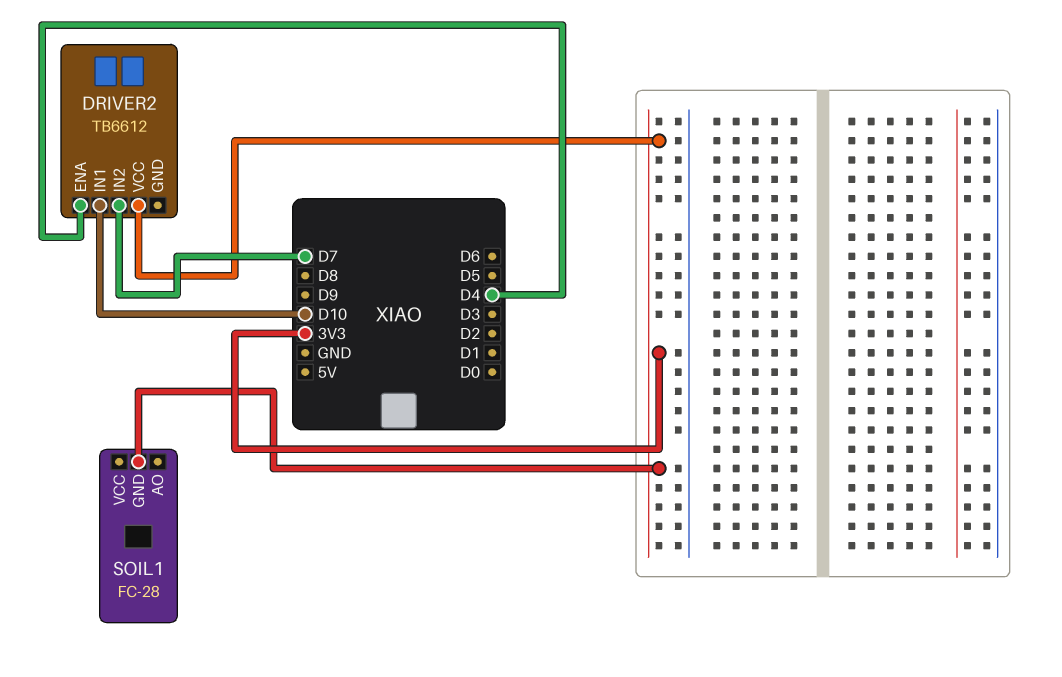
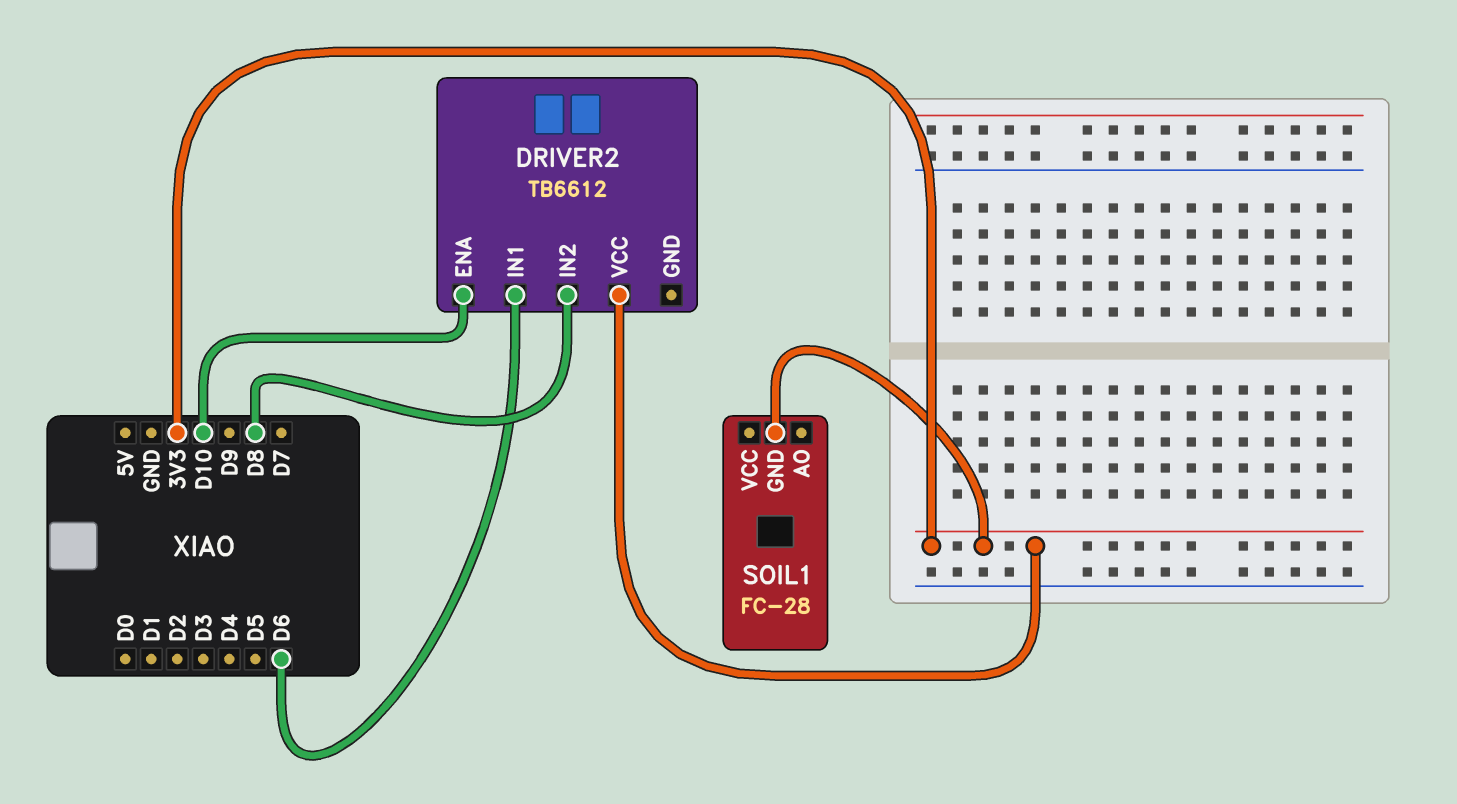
DRIVER2 pin ENA: D4 -> D10
DRIVER2 pin IN1: D10 -> D6
DRIVER2 pin IN2: D7 -> D8

